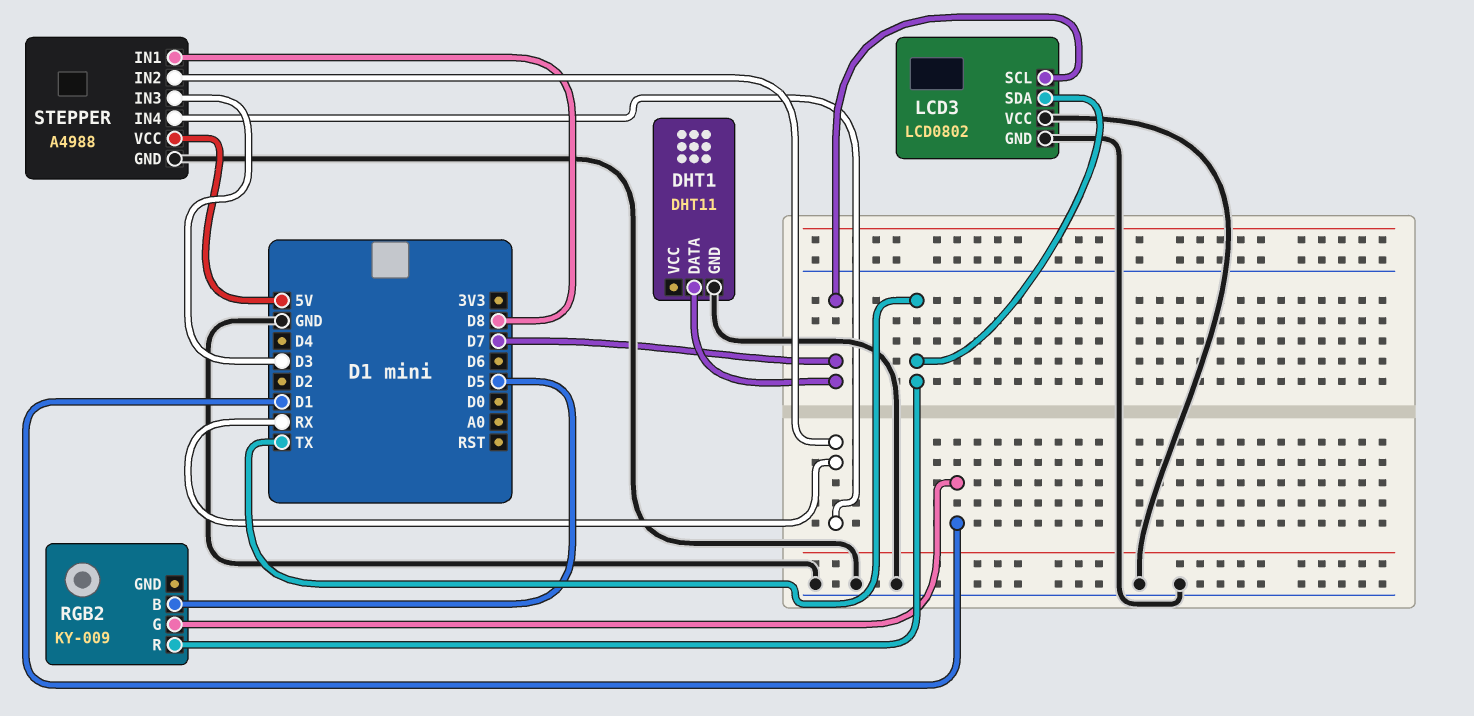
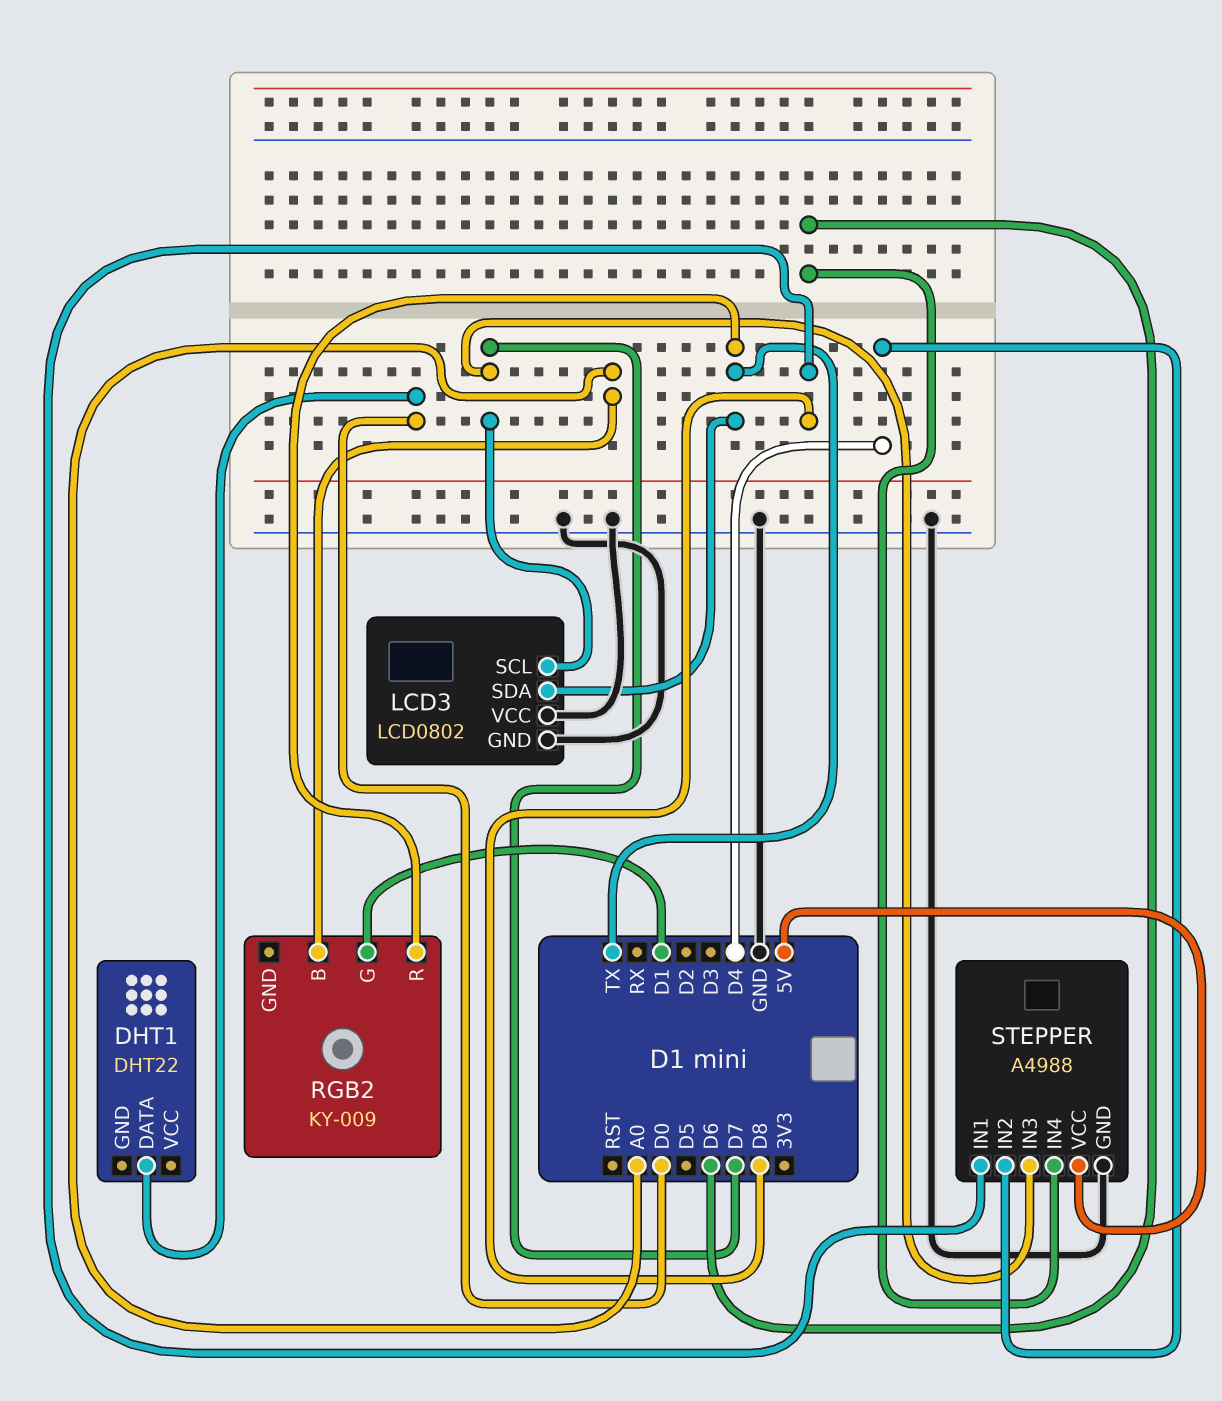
DHT1: DHT11 -> DHT22
DHT1 pin DATA: D7 -> D0
DHT1 pin GND: GND -> none
RGB2 pin B: D5 -> A0
STEPPER pin IN2: RX -> D4
STEPPER pin IN3: D3 -> D7
STEPPER pin IN4: RX -> D6

